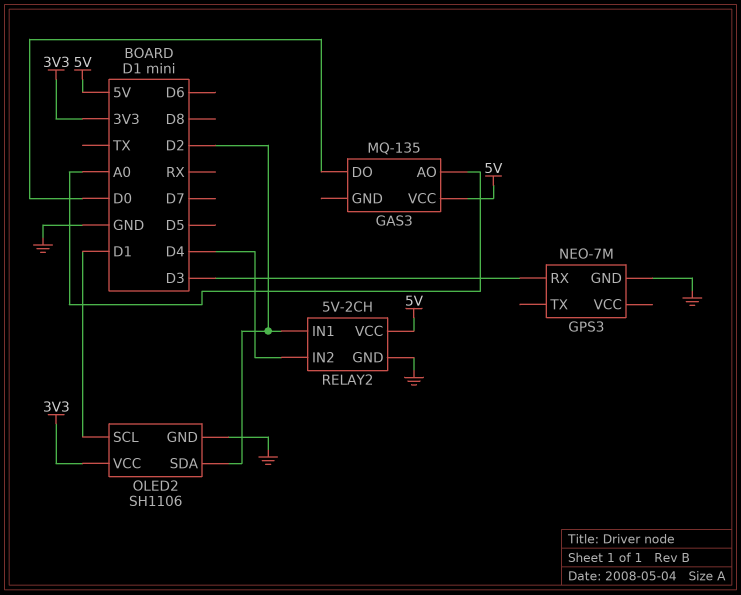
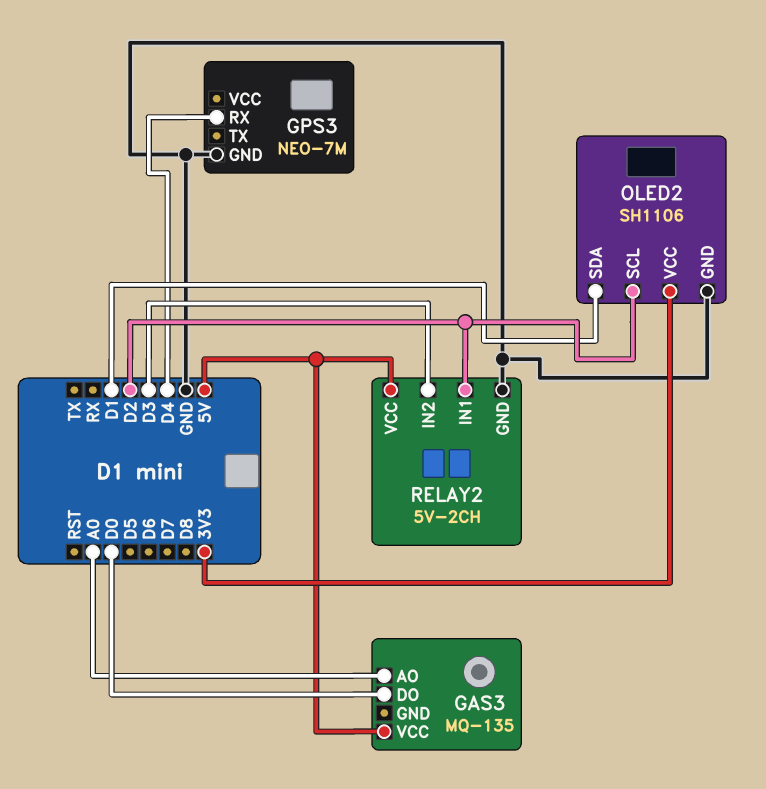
GPS3 pin RX: D3 -> D4
OLED2 pin SCL: D1 -> D2
OLED2 pin SDA: D2 -> D1
RELAY2 pin IN2: D4 -> D3

